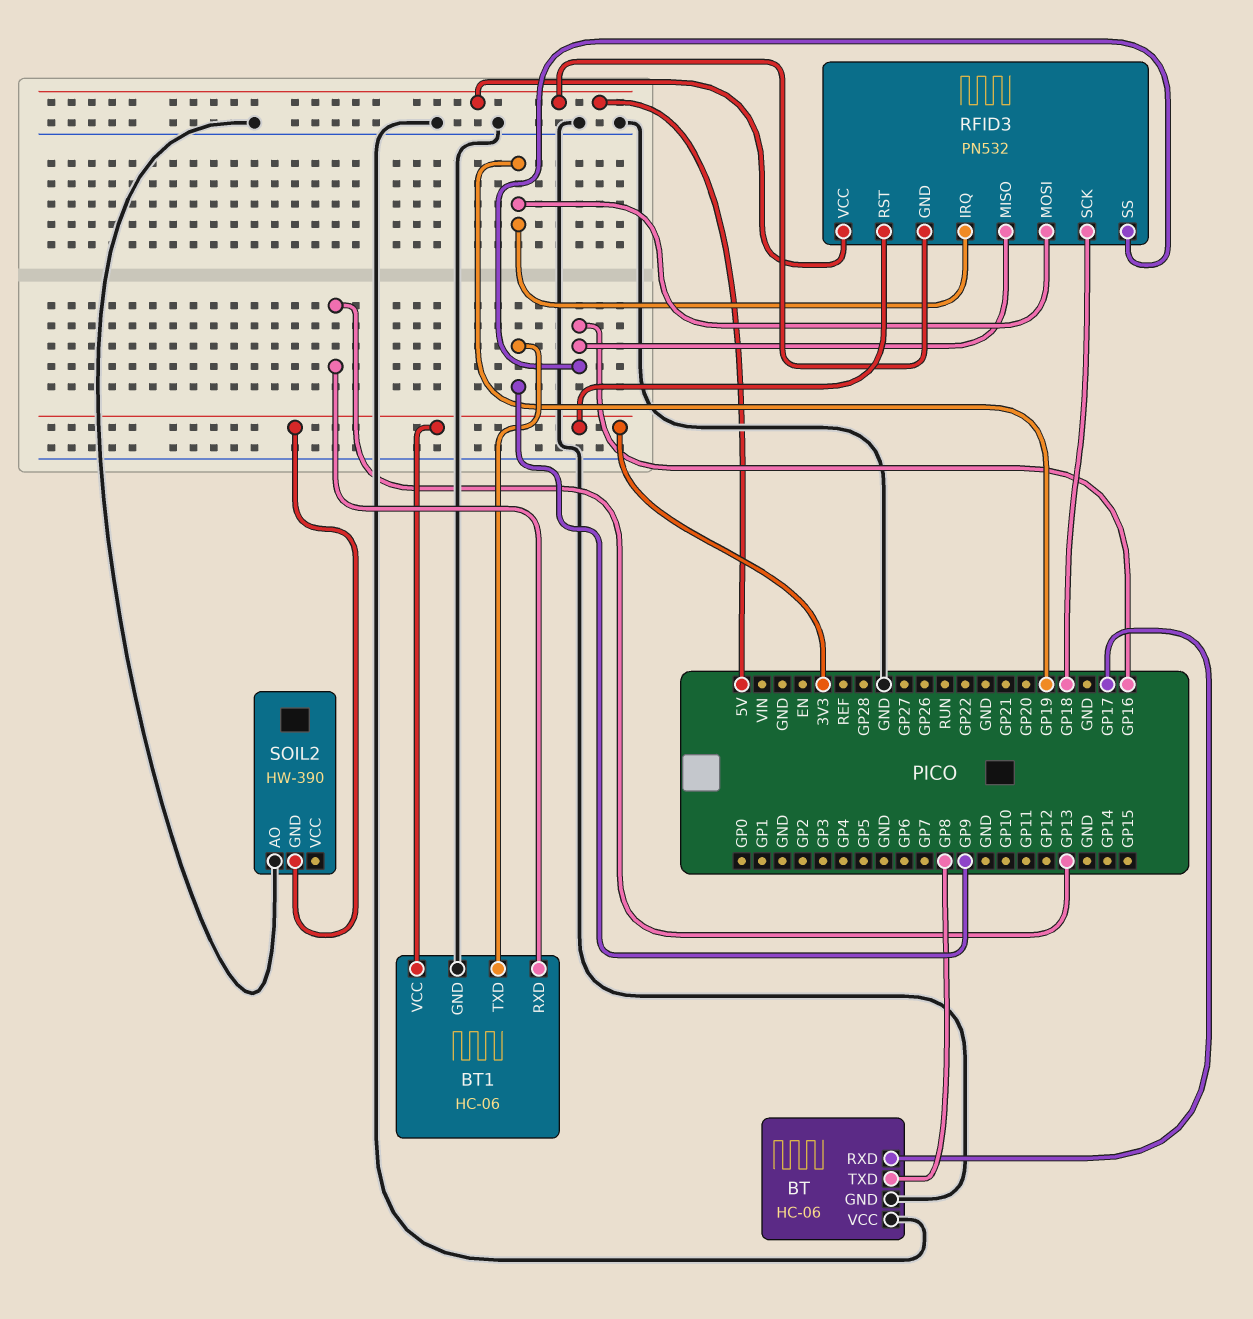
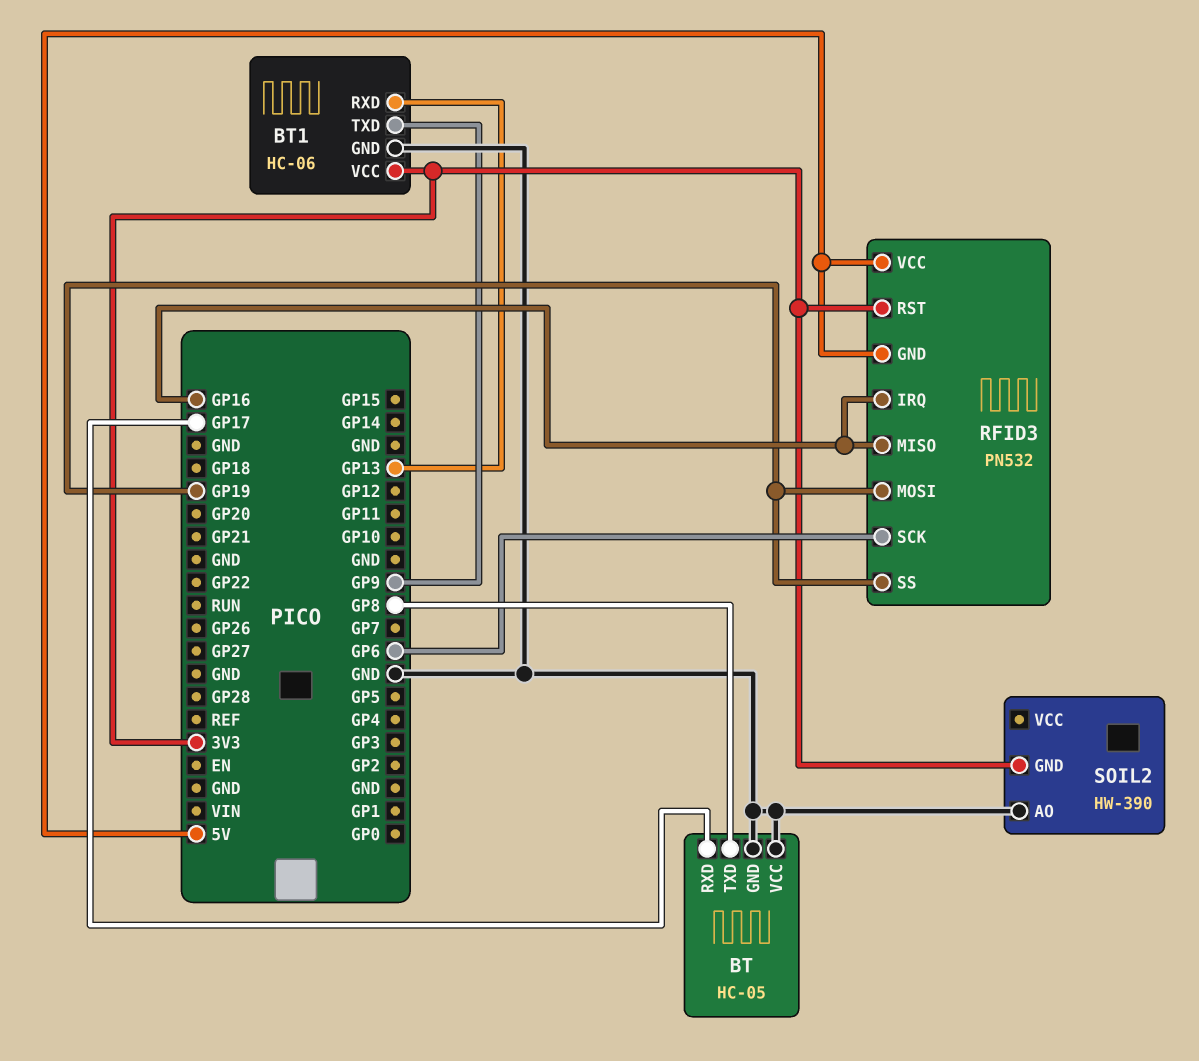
BT: HC-06 -> HC-05
RFID3 pin IRQ: GP19 -> GP16
RFID3 pin SCK: GP18 -> GP6
RFID3 pin SS: GP16 -> GP19

